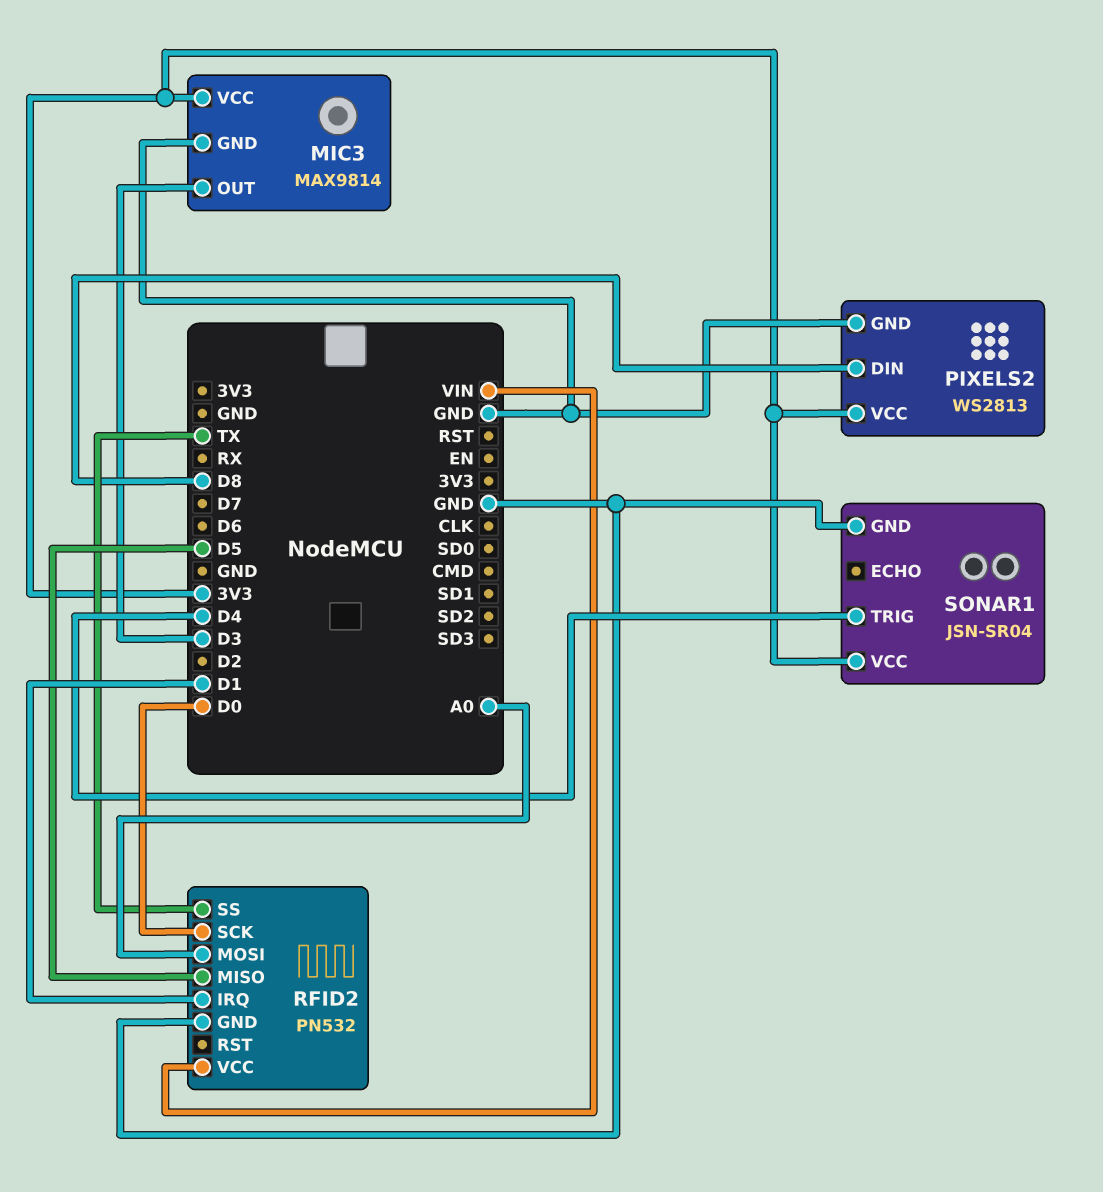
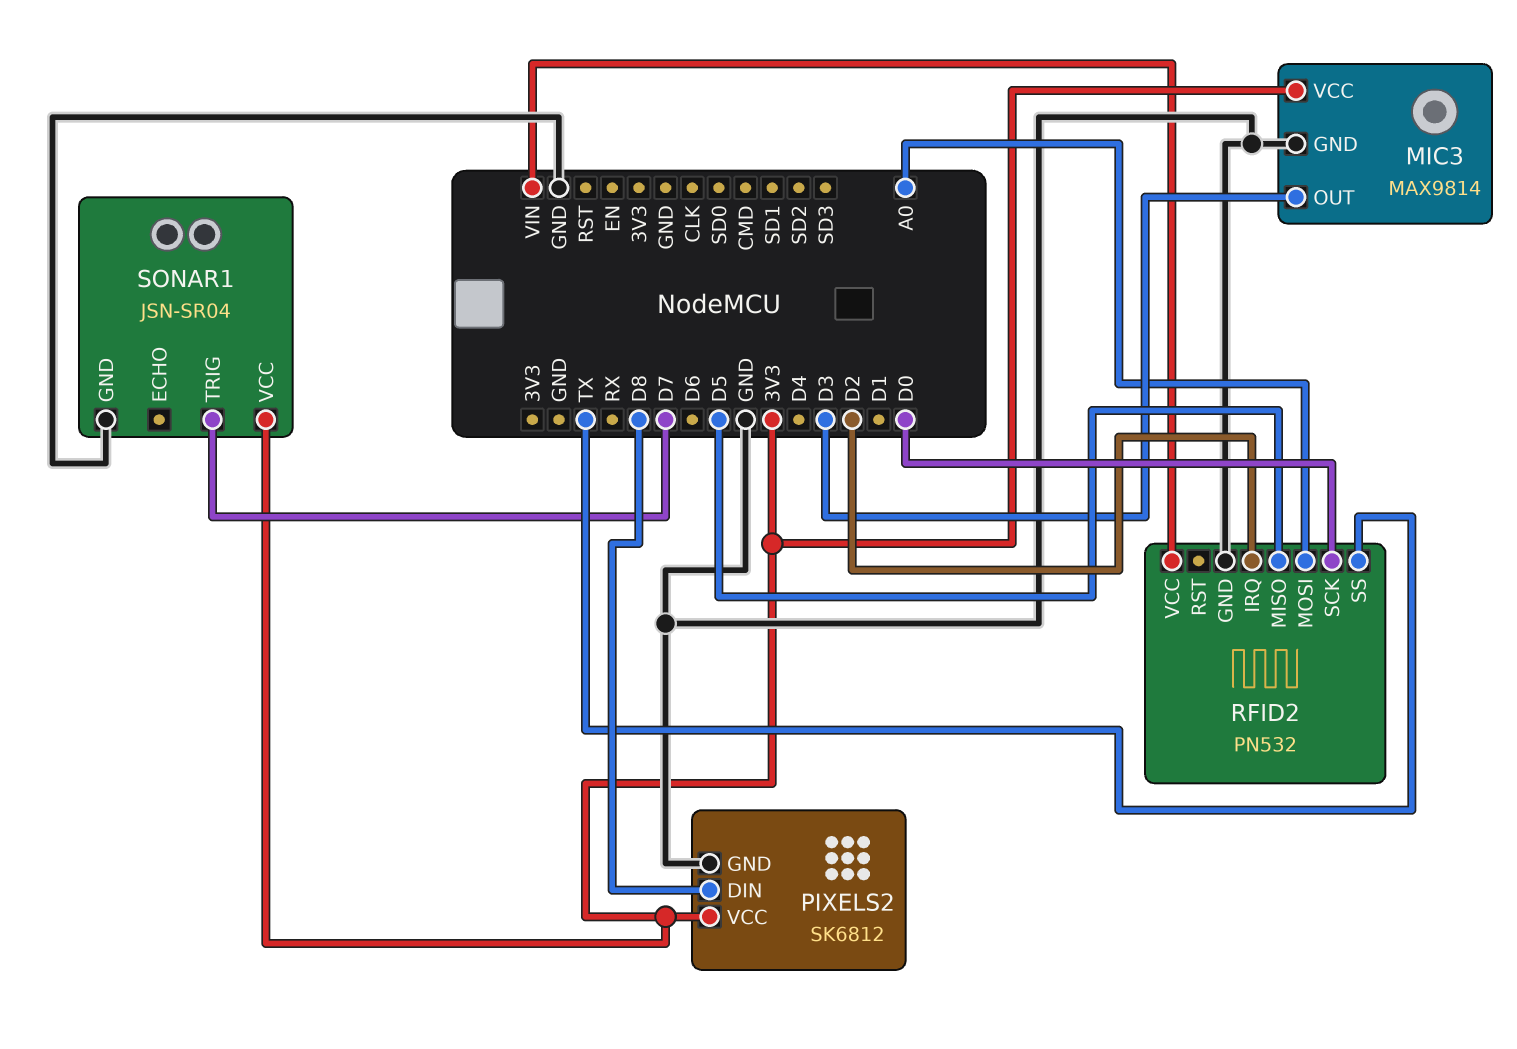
PIXELS2: WS2813 -> SK6812
RFID2 pin IRQ: D1 -> D2
SONAR1 pin TRIG: D4 -> D7

